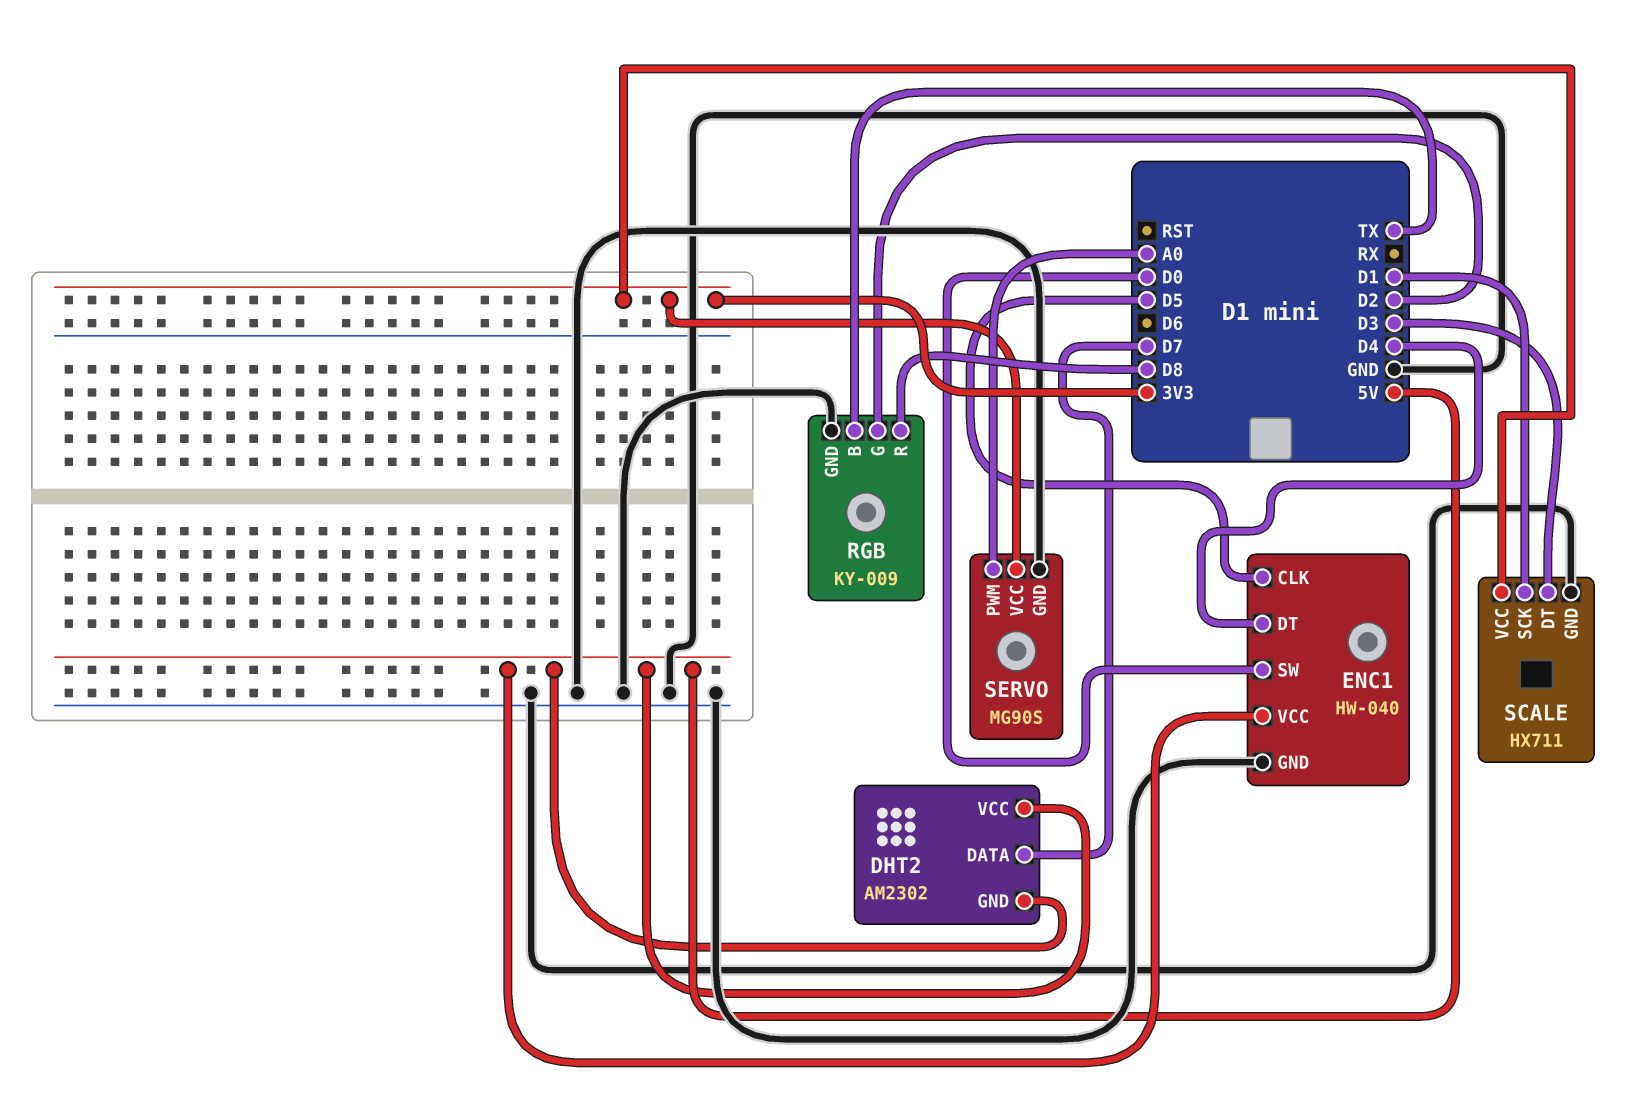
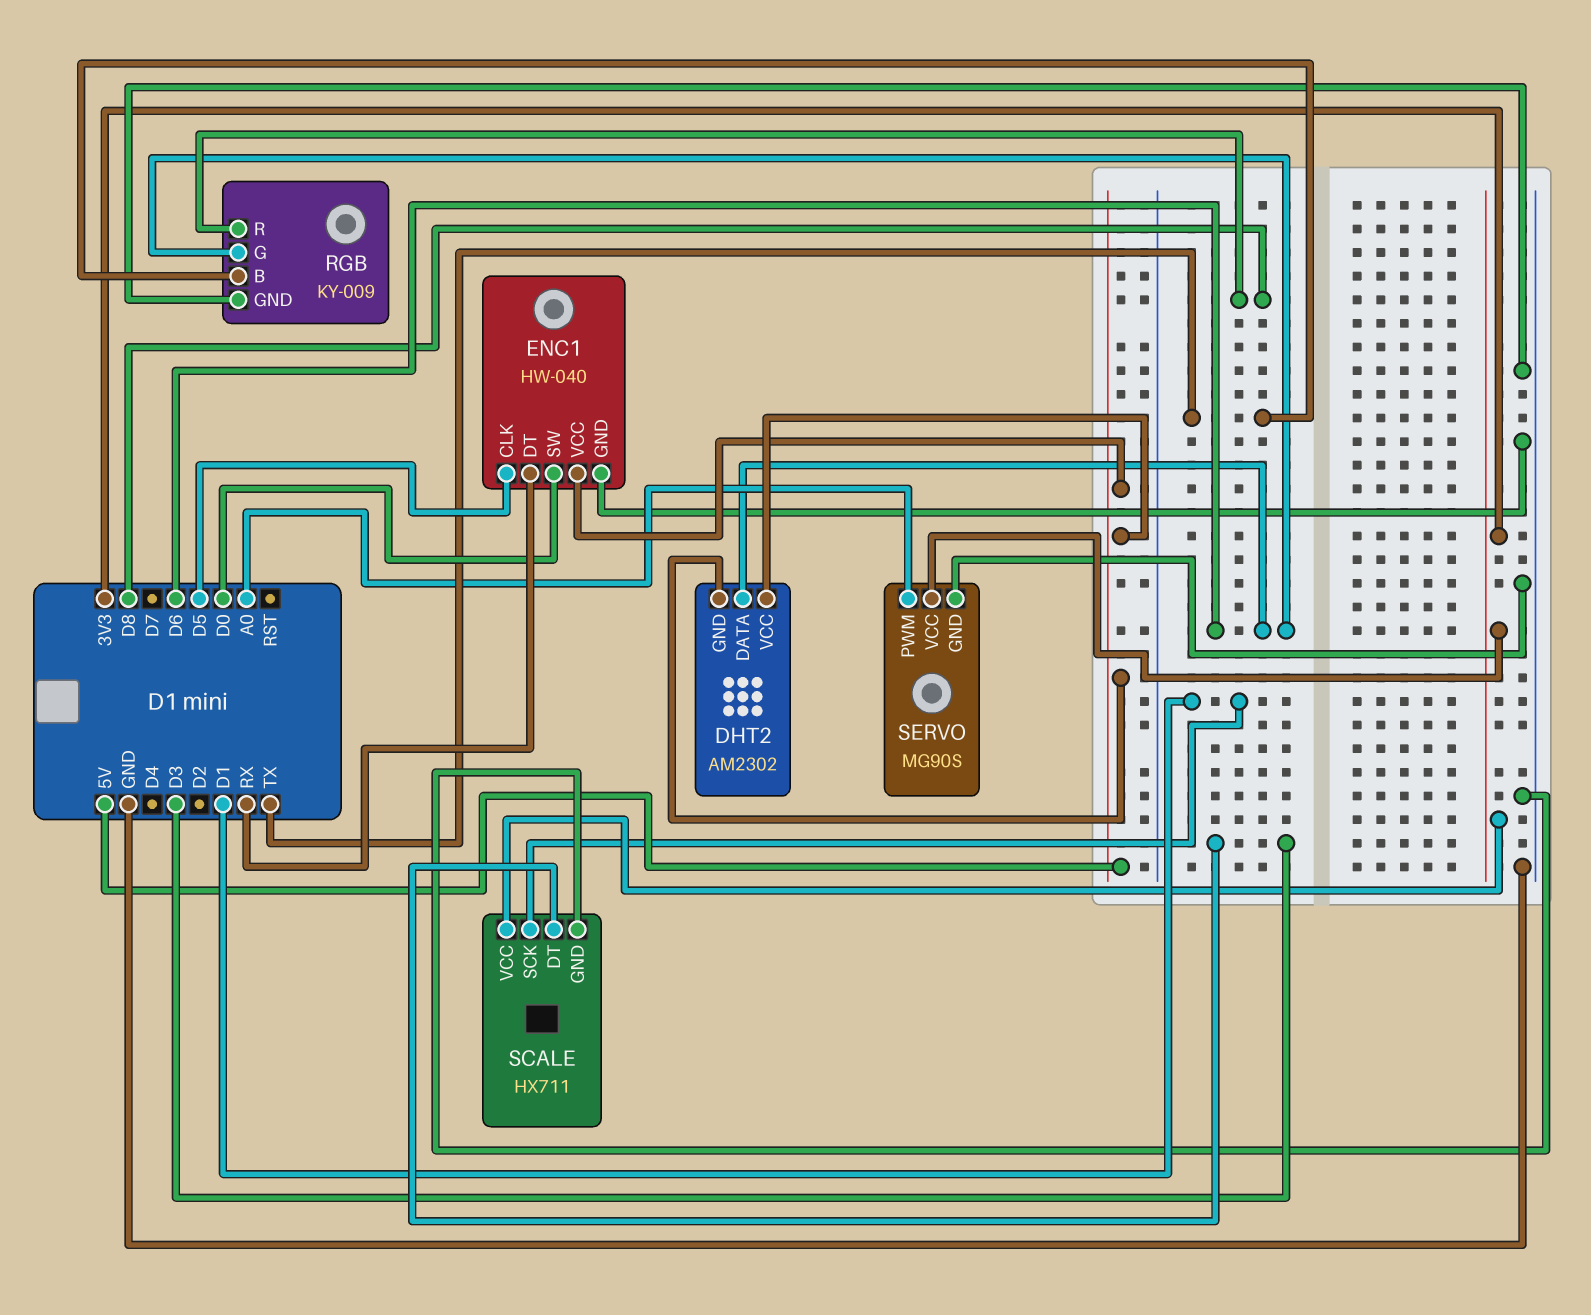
DHT2 pin DATA: D7 -> D6
ENC1 pin DT: D4 -> RX
RGB pin G: D2 -> D6

